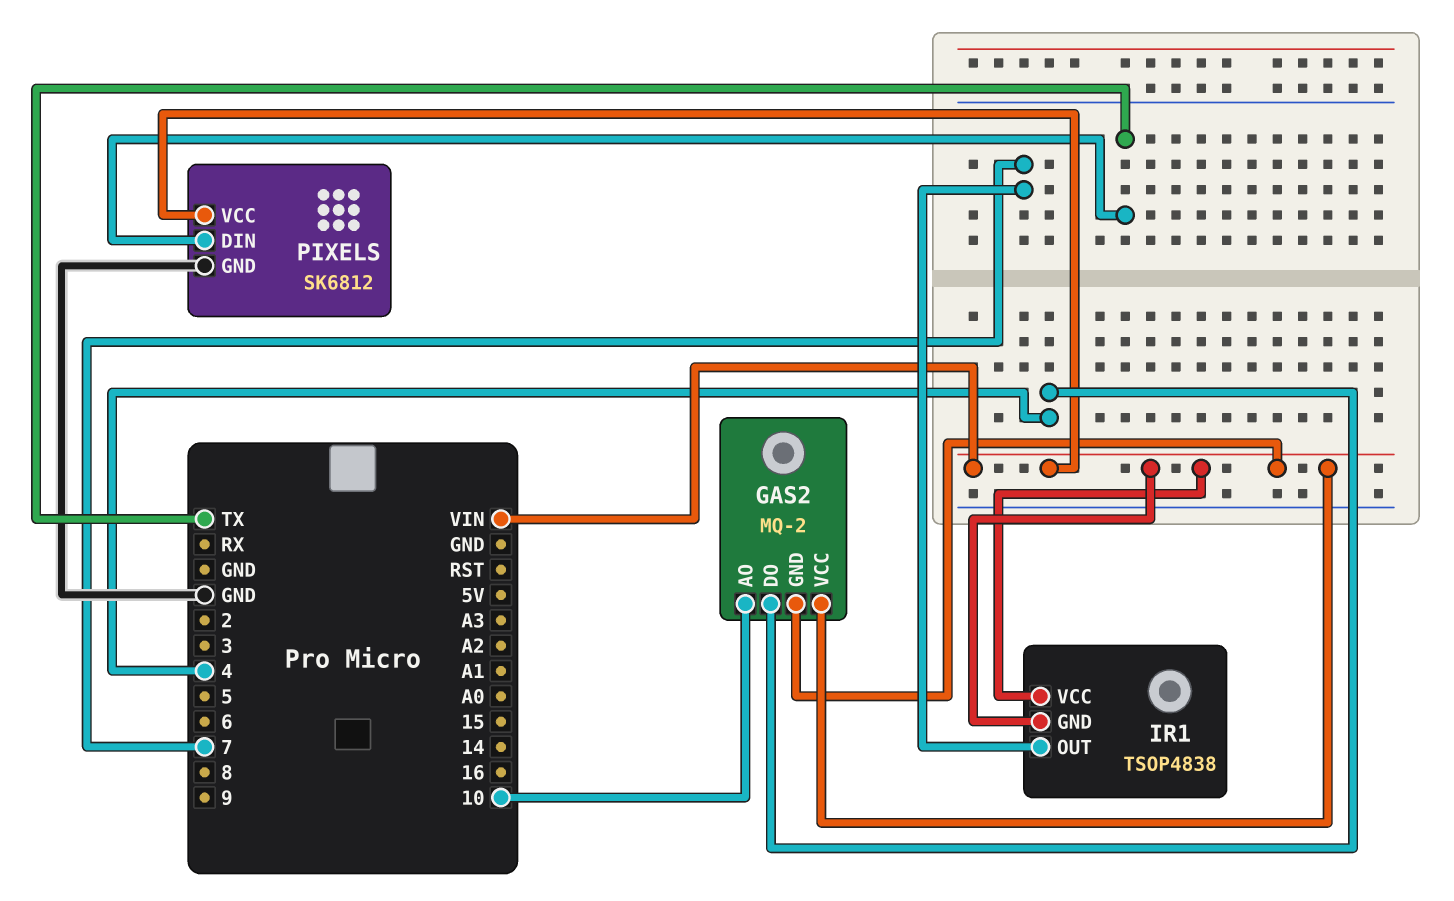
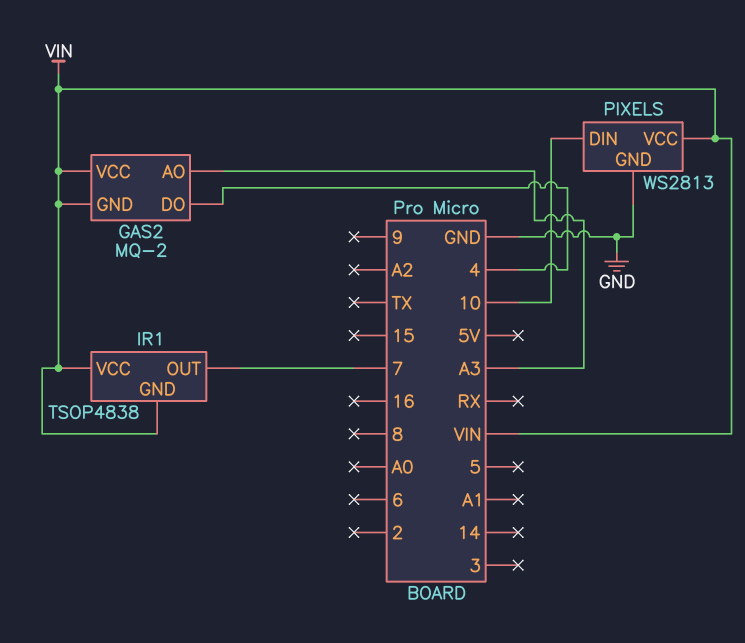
GAS2 pin AO: 10 -> A3
PIXELS: SK6812 -> WS2813
PIXELS pin DIN: TX -> 10

